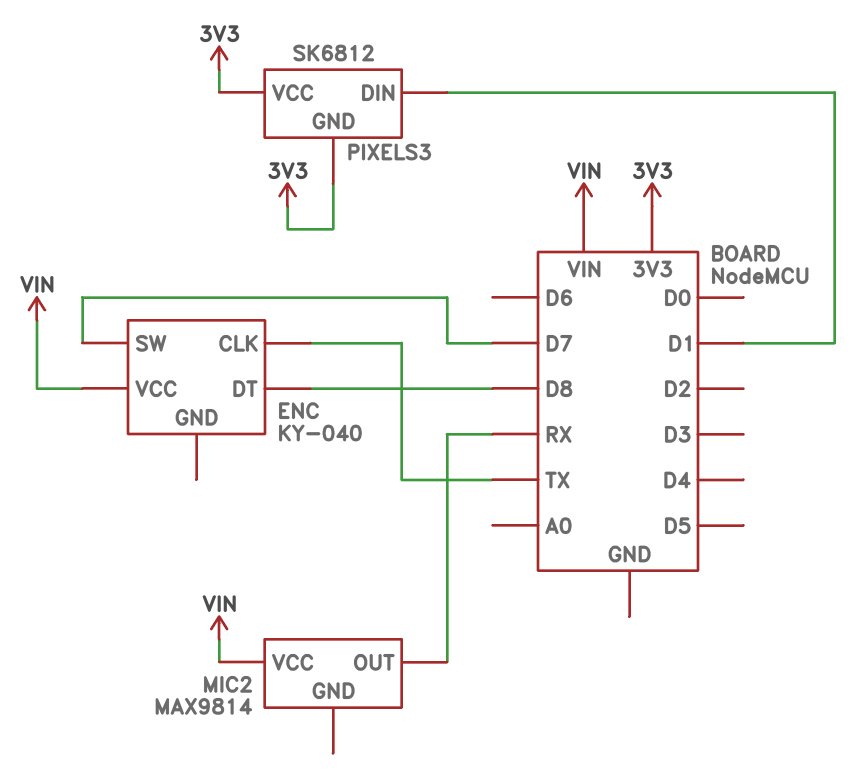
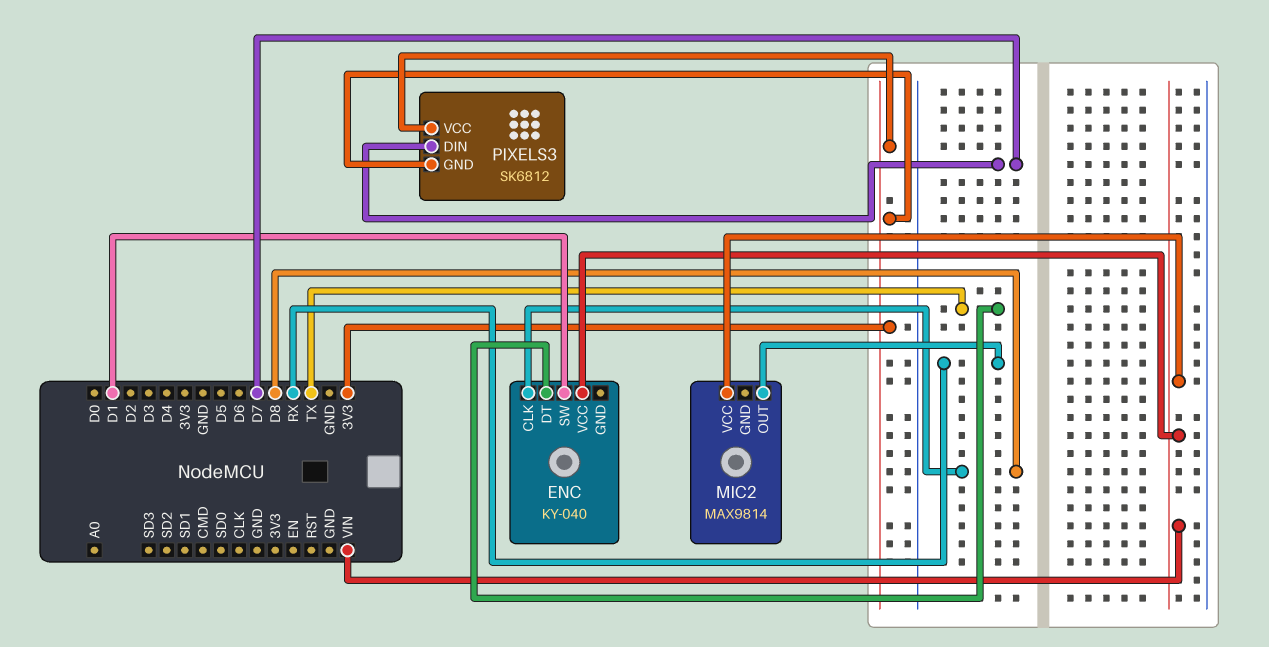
ENC pin CLK: TX -> D8
ENC pin DT: D8 -> TX
ENC pin SW: D7 -> D1
PIXELS3 pin DIN: D1 -> D7

